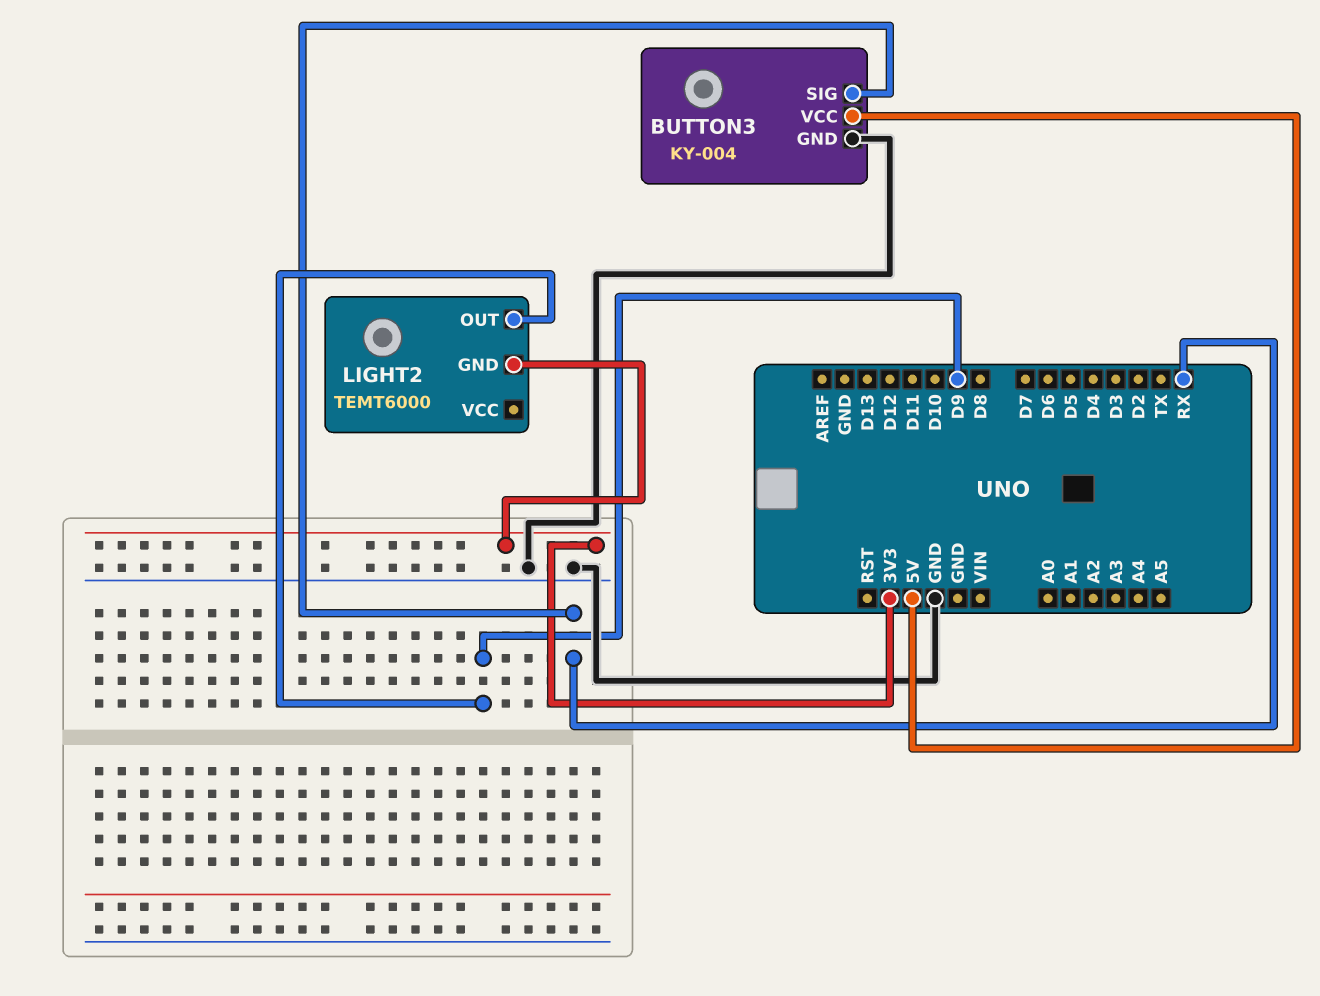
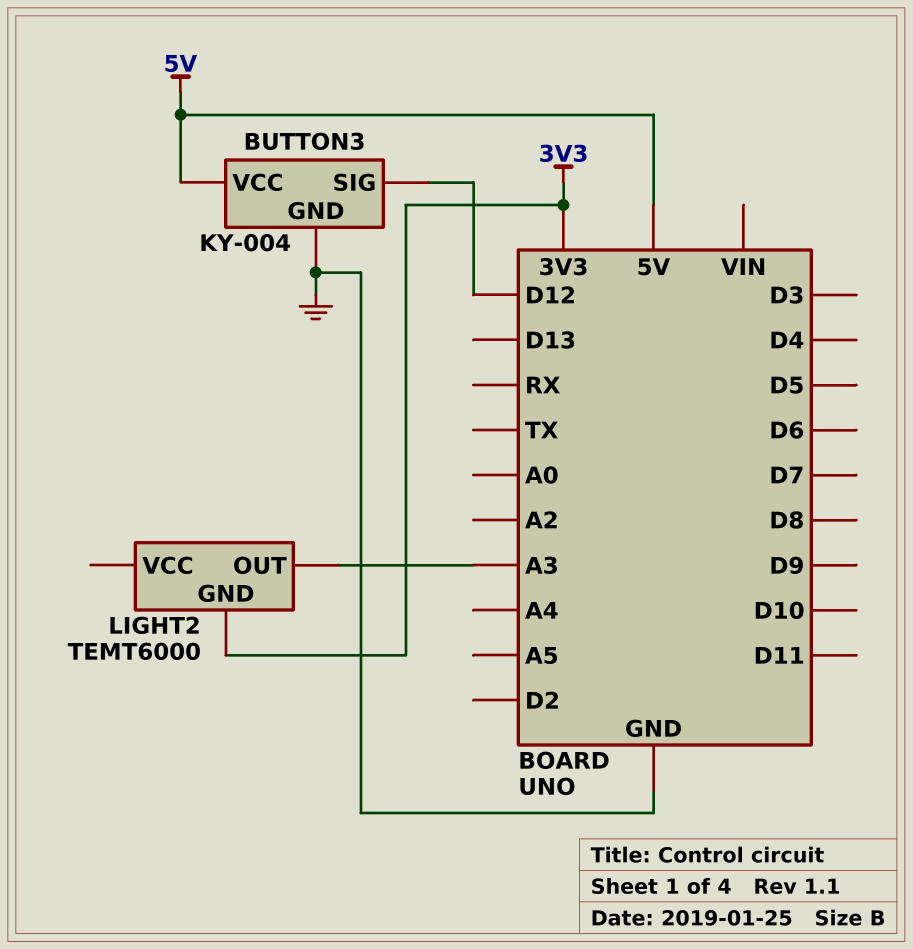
BUTTON3 pin SIG: RX -> D12
LIGHT2 pin OUT: D9 -> A3

